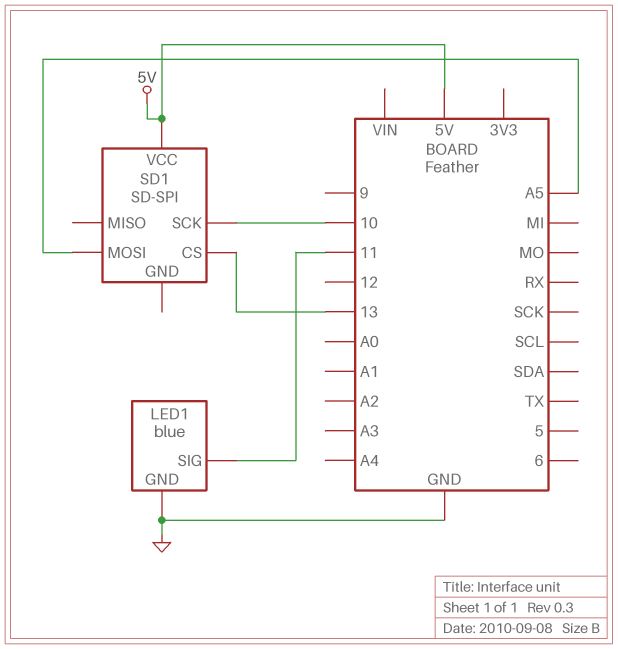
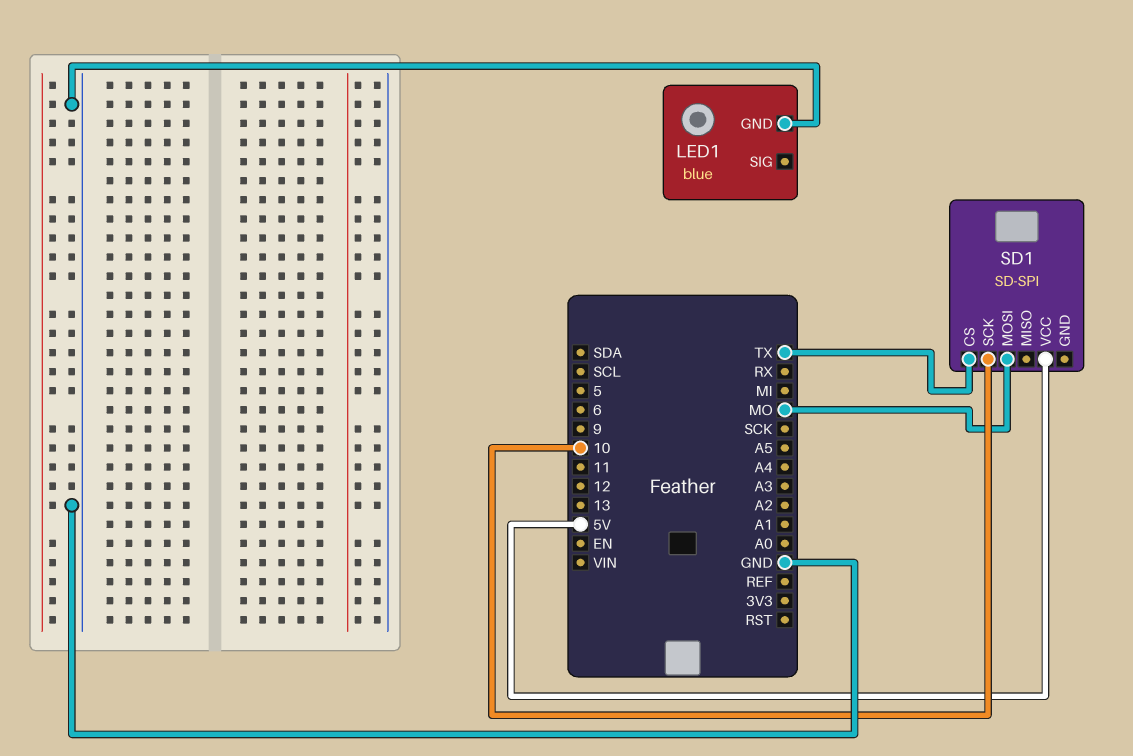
LED1 pin SIG: 11 -> none
SD1 pin CS: 13 -> TX
SD1 pin MOSI: A5 -> MO

